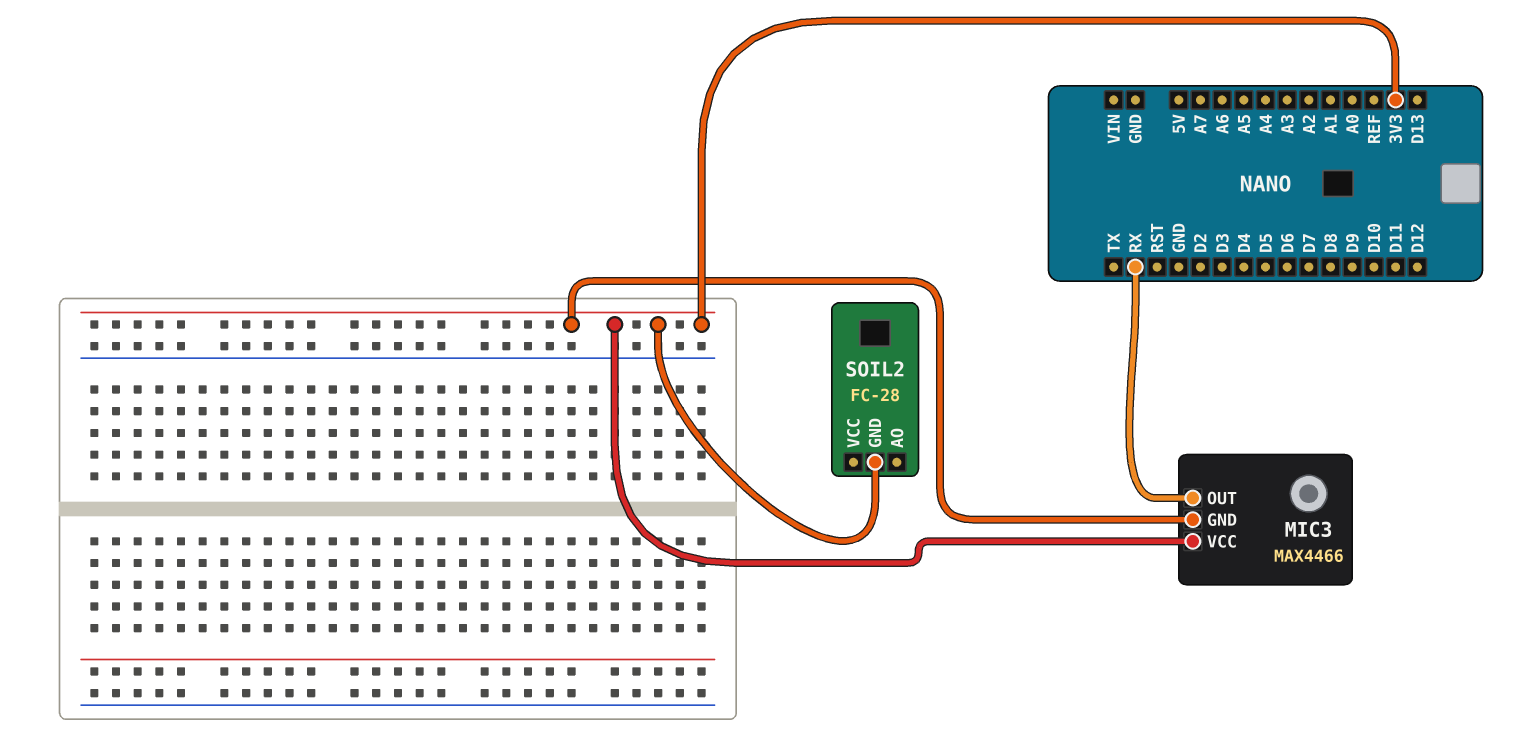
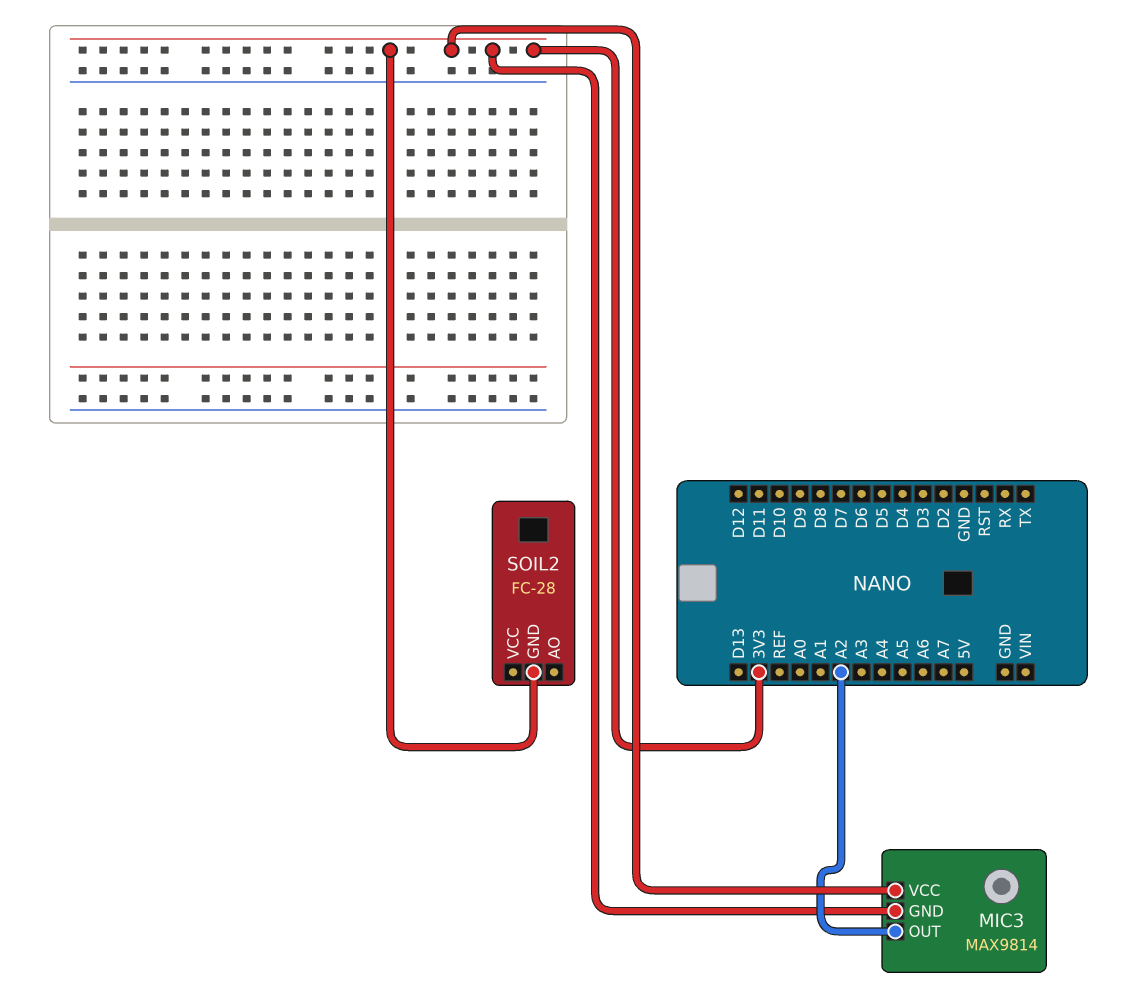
MIC3: MAX4466 -> MAX9814
MIC3 pin OUT: RX -> A2

